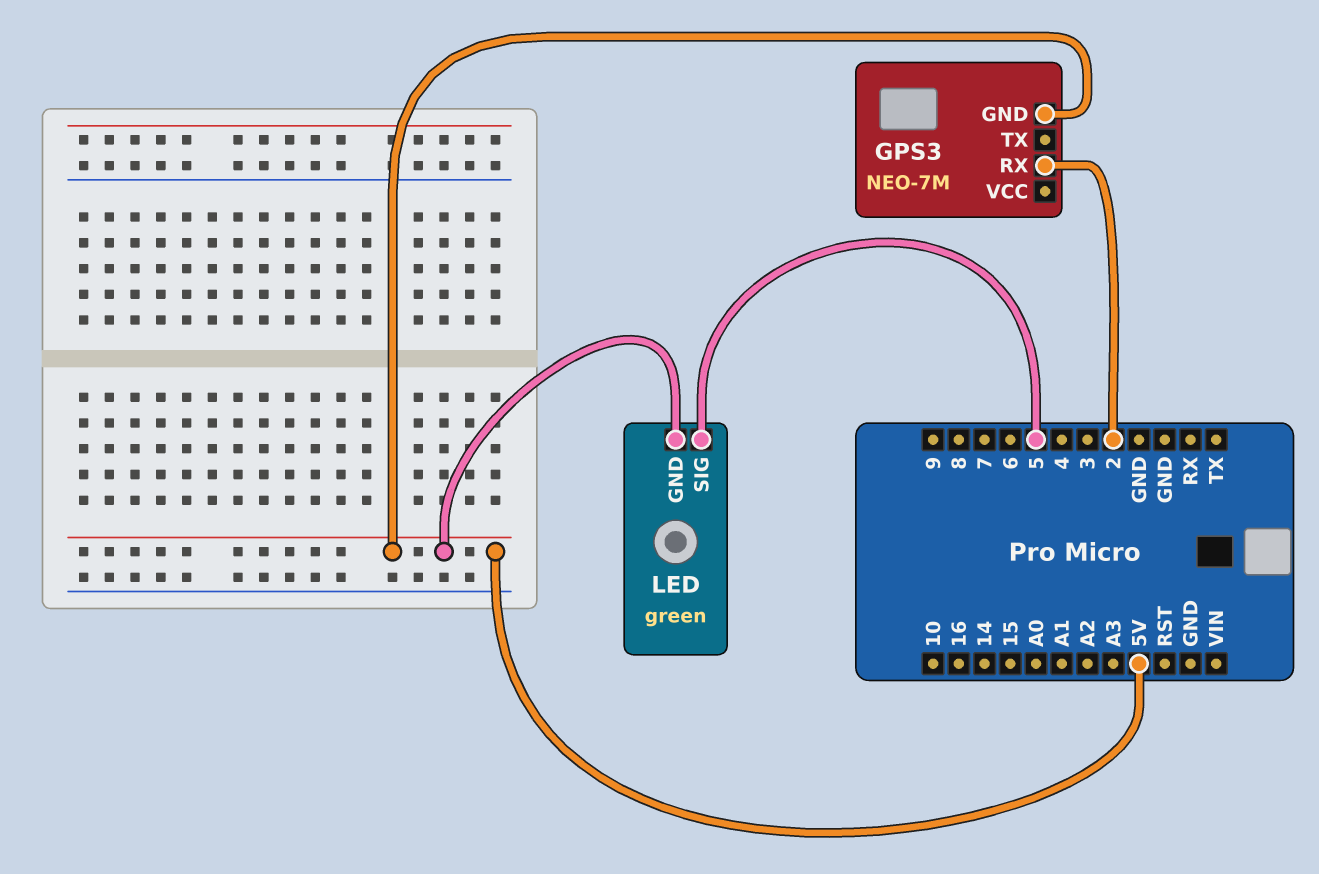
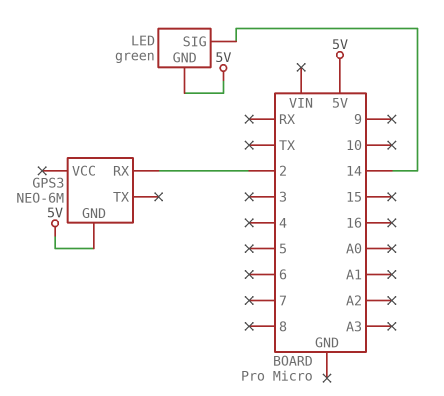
GPS3: NEO-7M -> NEO-6M
LED pin SIG: 5 -> 14

